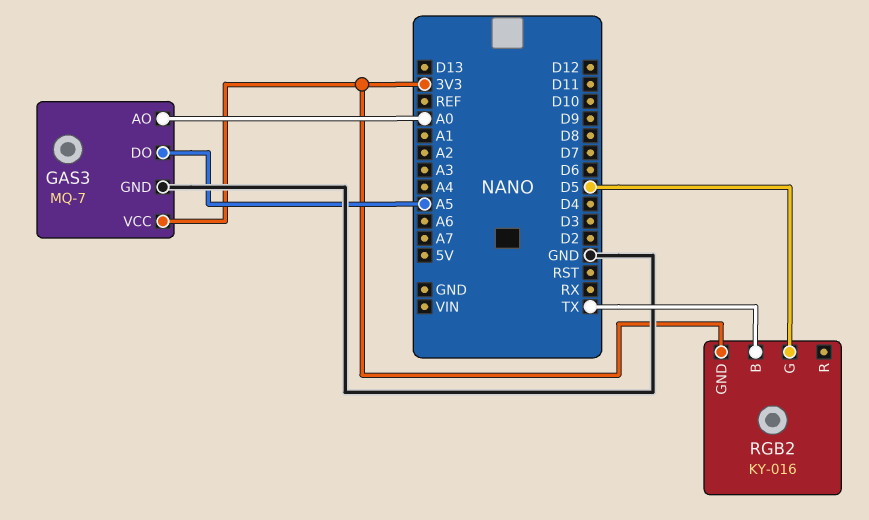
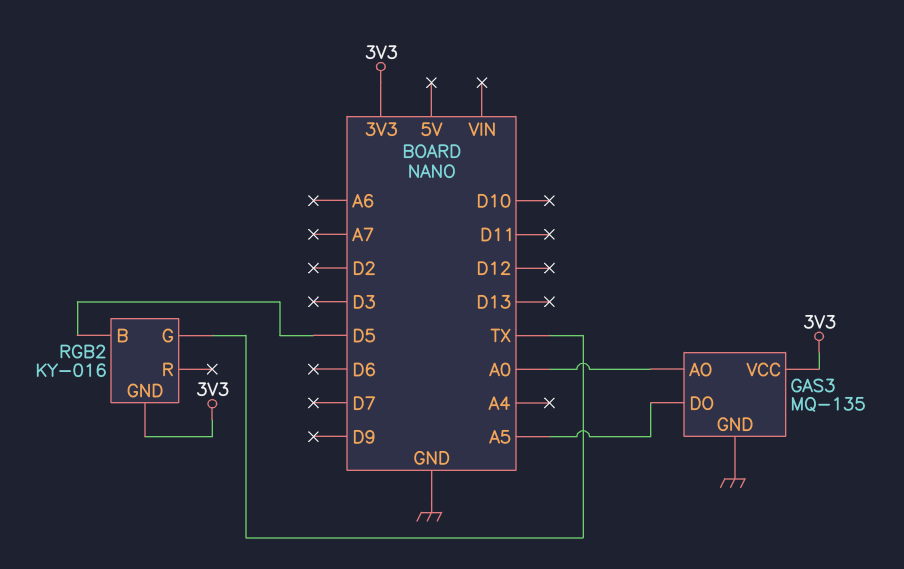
GAS3: MQ-7 -> MQ-135
RGB2 pin B: TX -> D5
RGB2 pin G: D5 -> TX

